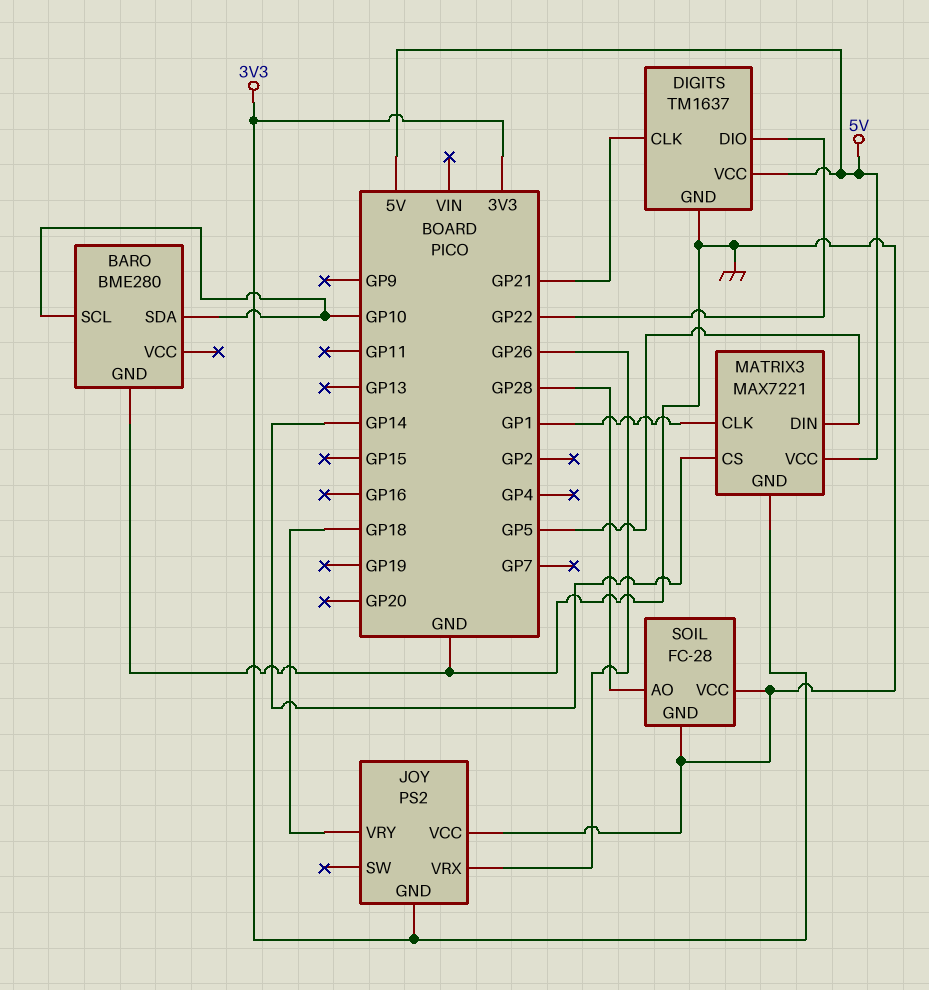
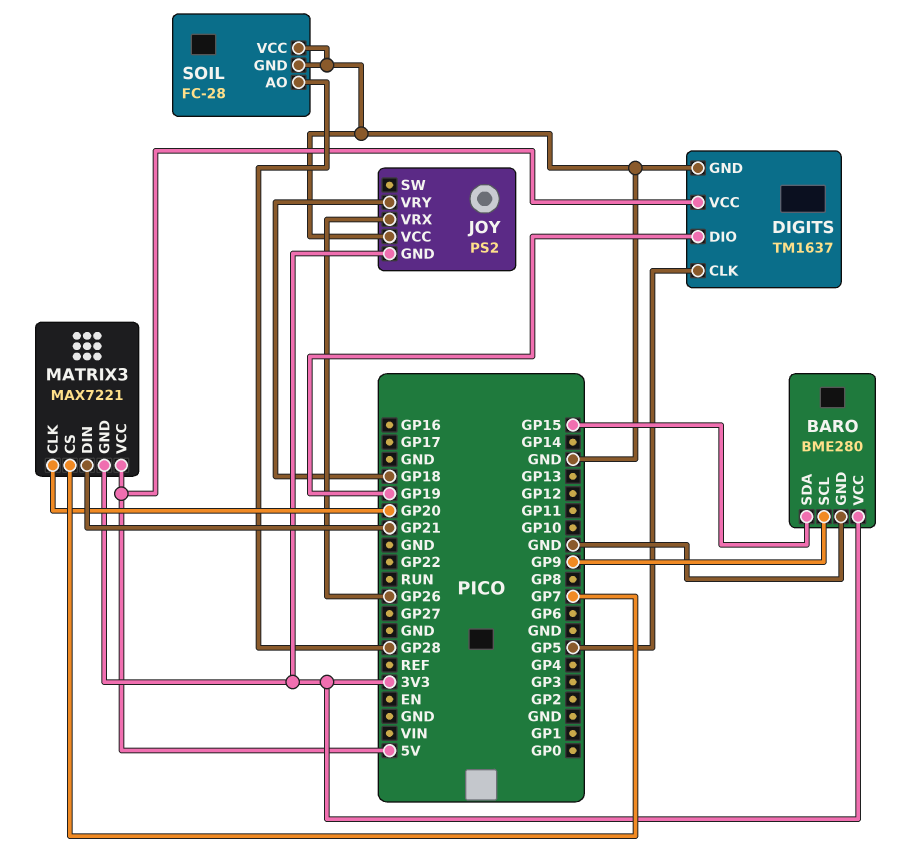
BARO pin SCL: GP10 -> GP9
BARO pin SDA: GP10 -> GP15
BARO pin VCC: none -> 3V3
DIGITS pin CLK: GP21 -> GP5
DIGITS pin DIO: GP22 -> GP19
MATRIX3 pin CLK: GP1 -> GP20
MATRIX3 pin CS: GP14 -> GP7
MATRIX3 pin DIN: GP5 -> GP21

